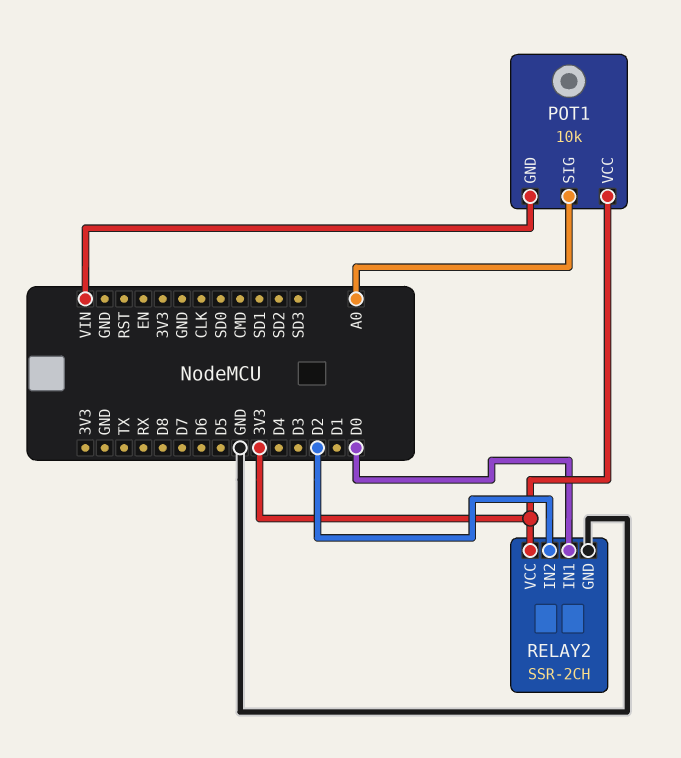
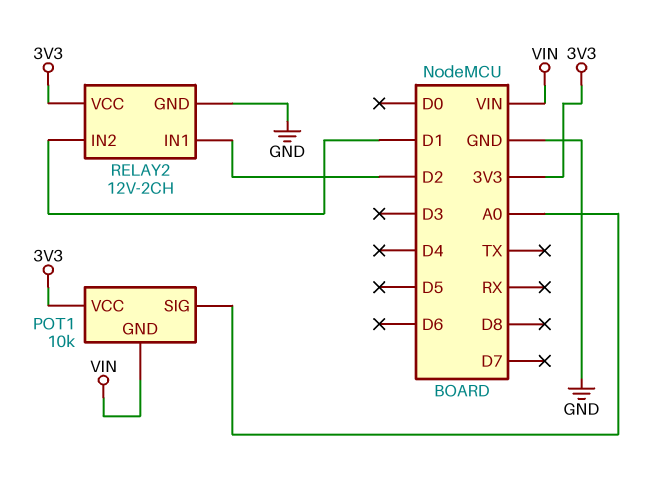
RELAY2: SSR-2CH -> 12V-2CH
RELAY2 pin IN1: D0 -> D2
RELAY2 pin IN2: D2 -> D1

